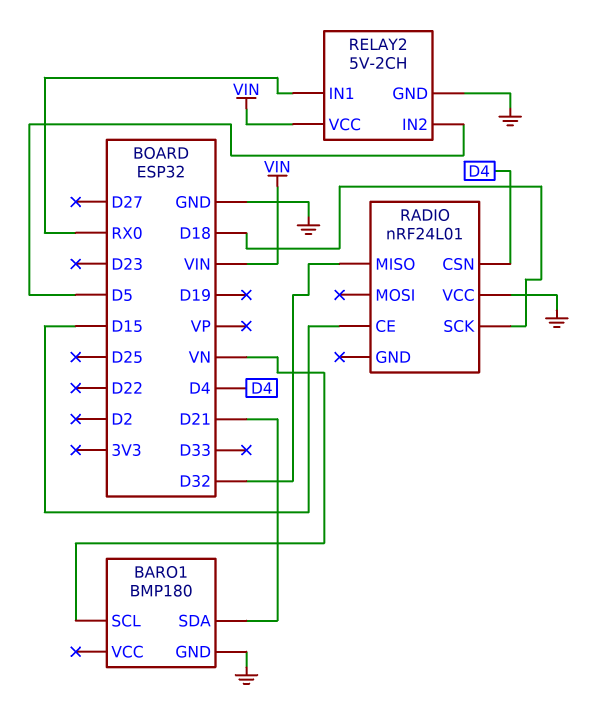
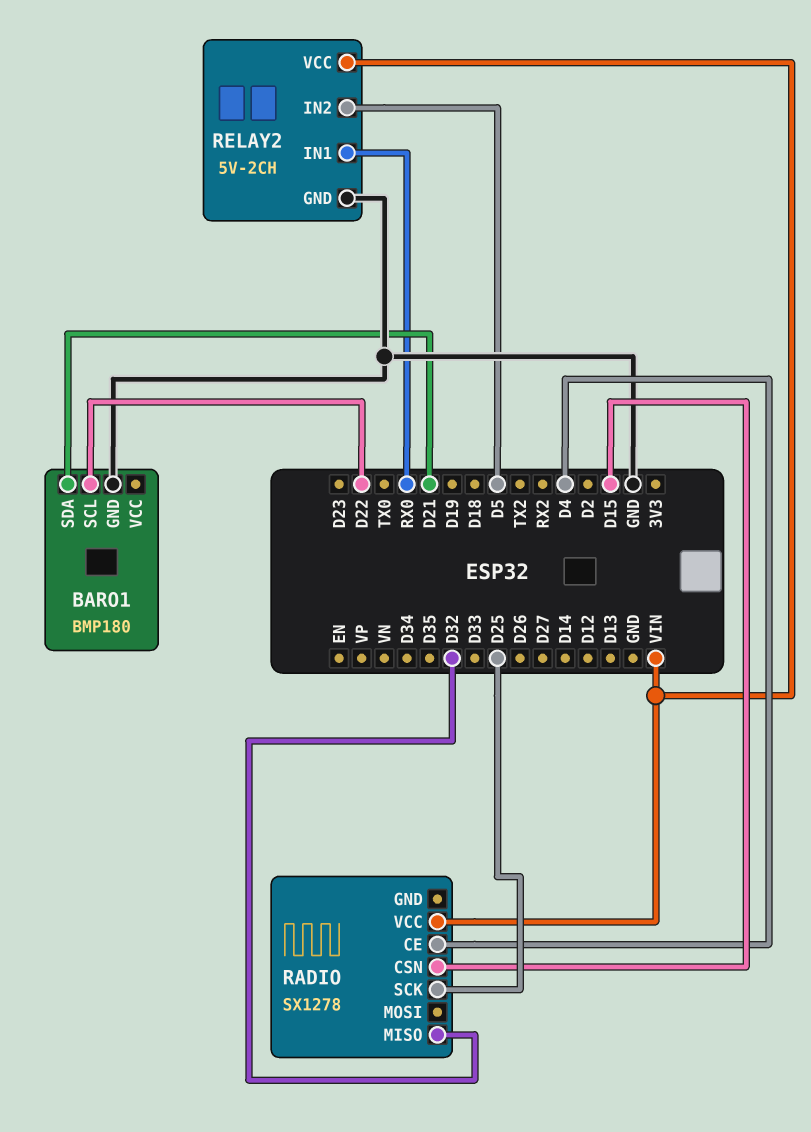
BARO1 pin SCL: VN -> D22
RADIO: nRF24L01 -> SX1278
RADIO pin CE: D15 -> D4
RADIO pin CSN: D4 -> D15
RADIO pin SCK: D18 -> D25
RADIO pin VCC: GND -> VIN

